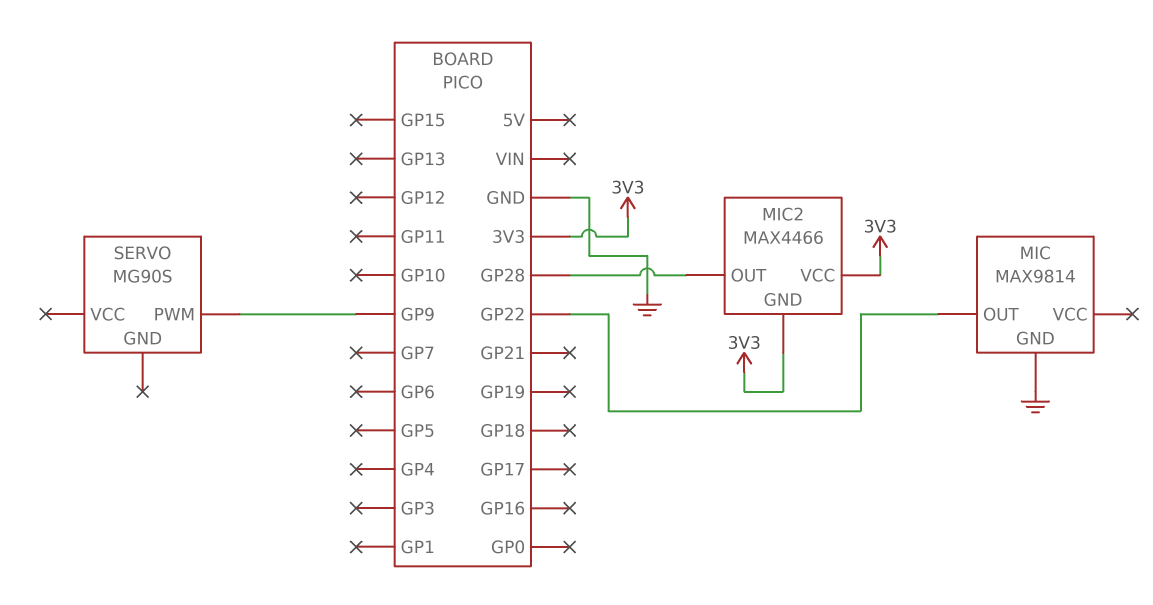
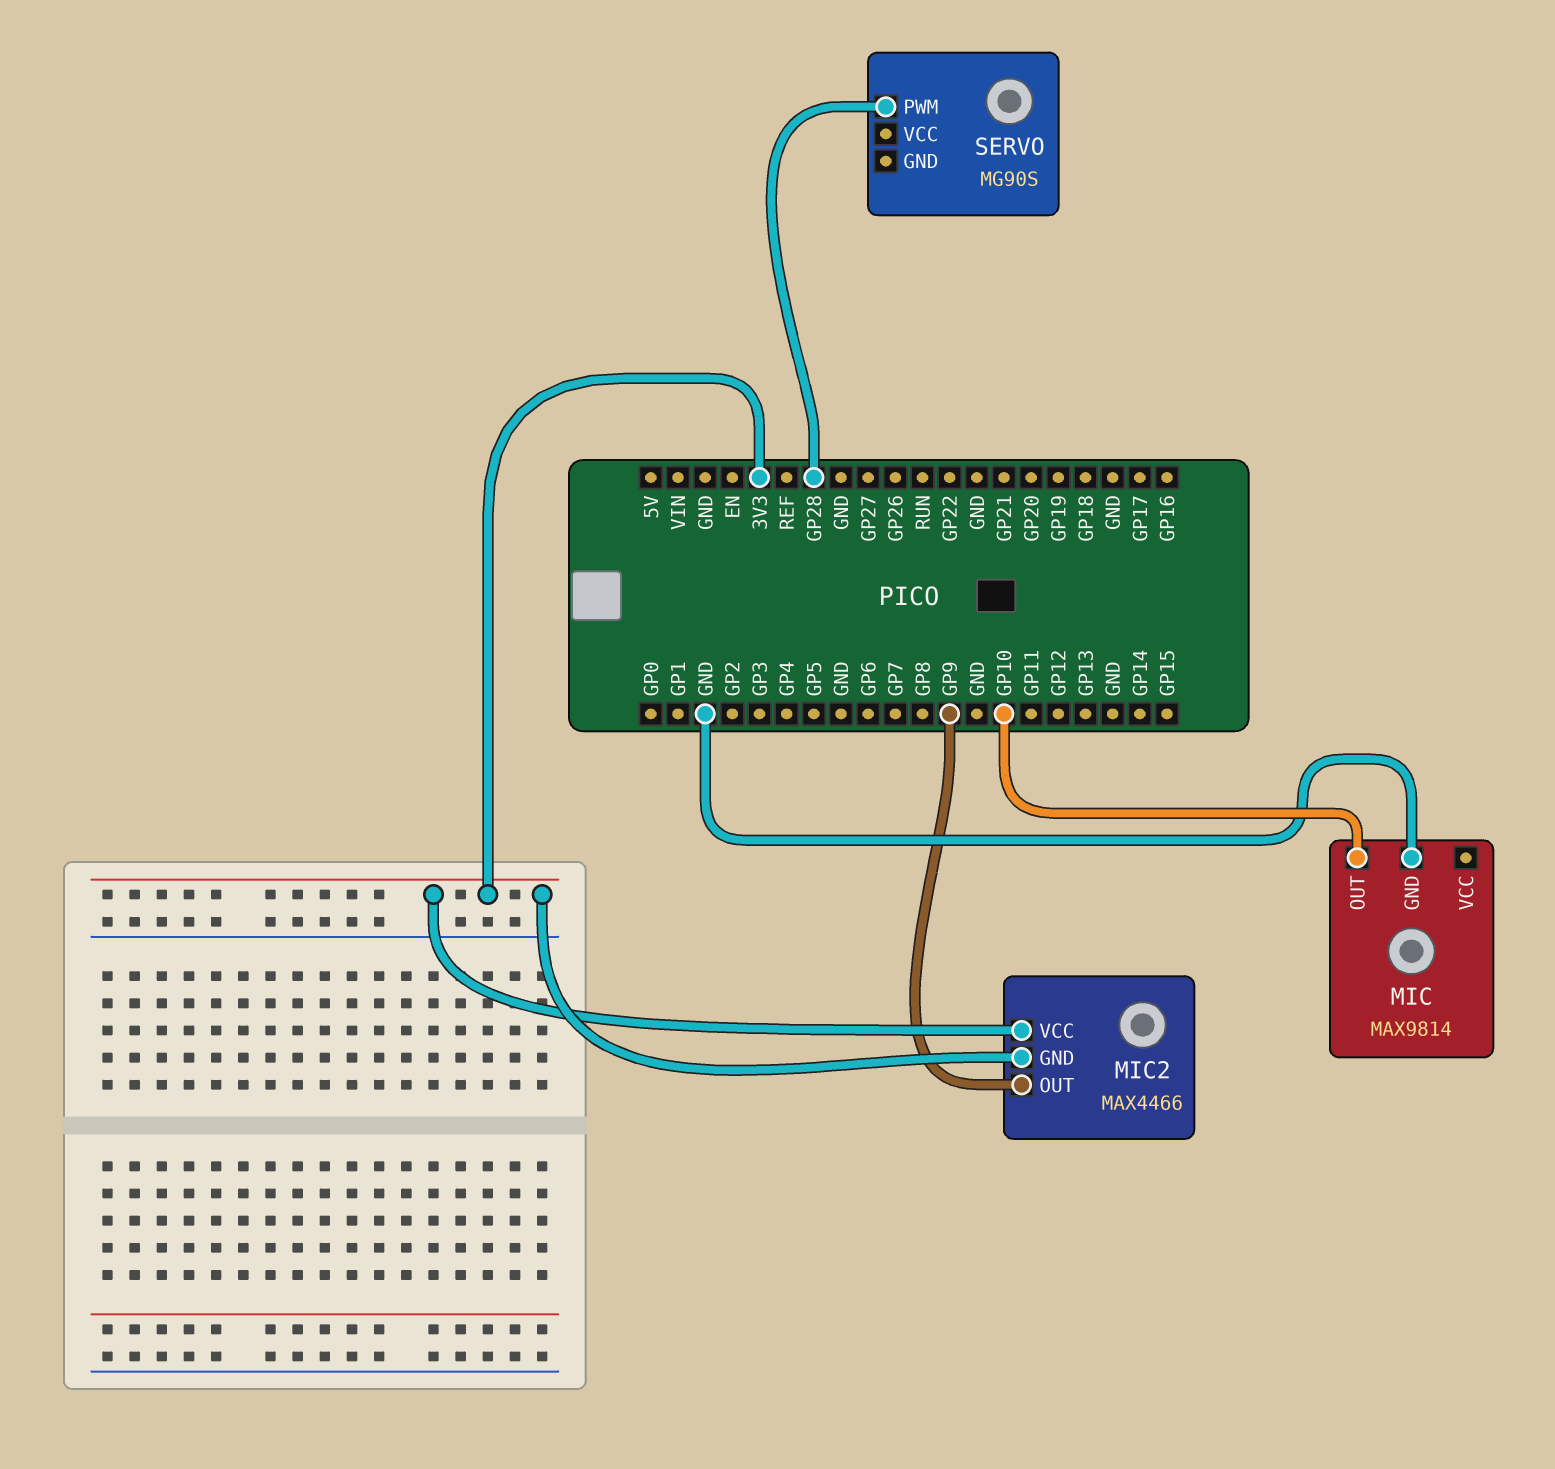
MIC pin OUT: GP22 -> GP10
MIC2 pin OUT: GP28 -> GP9
SERVO pin PWM: GP9 -> GP28

